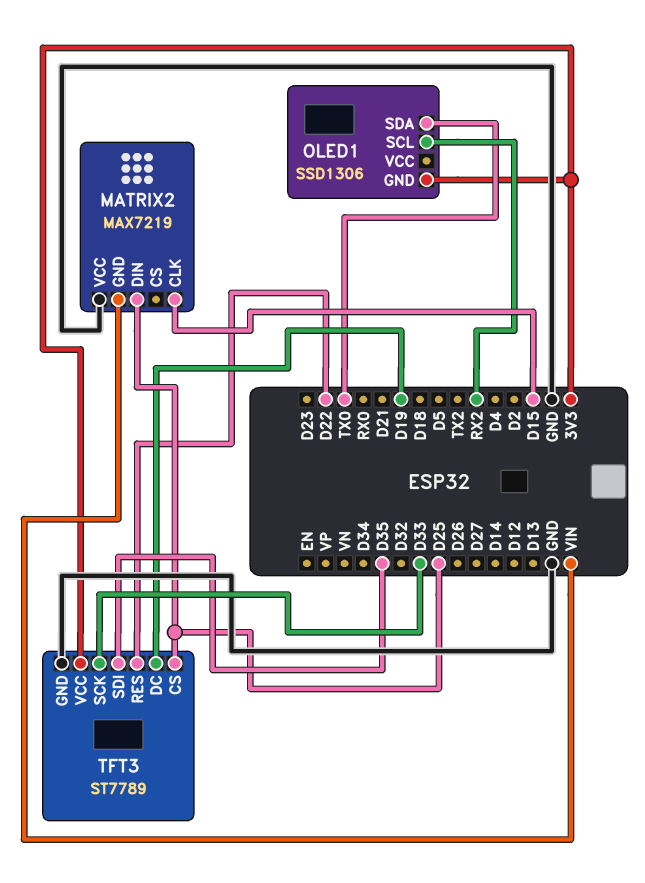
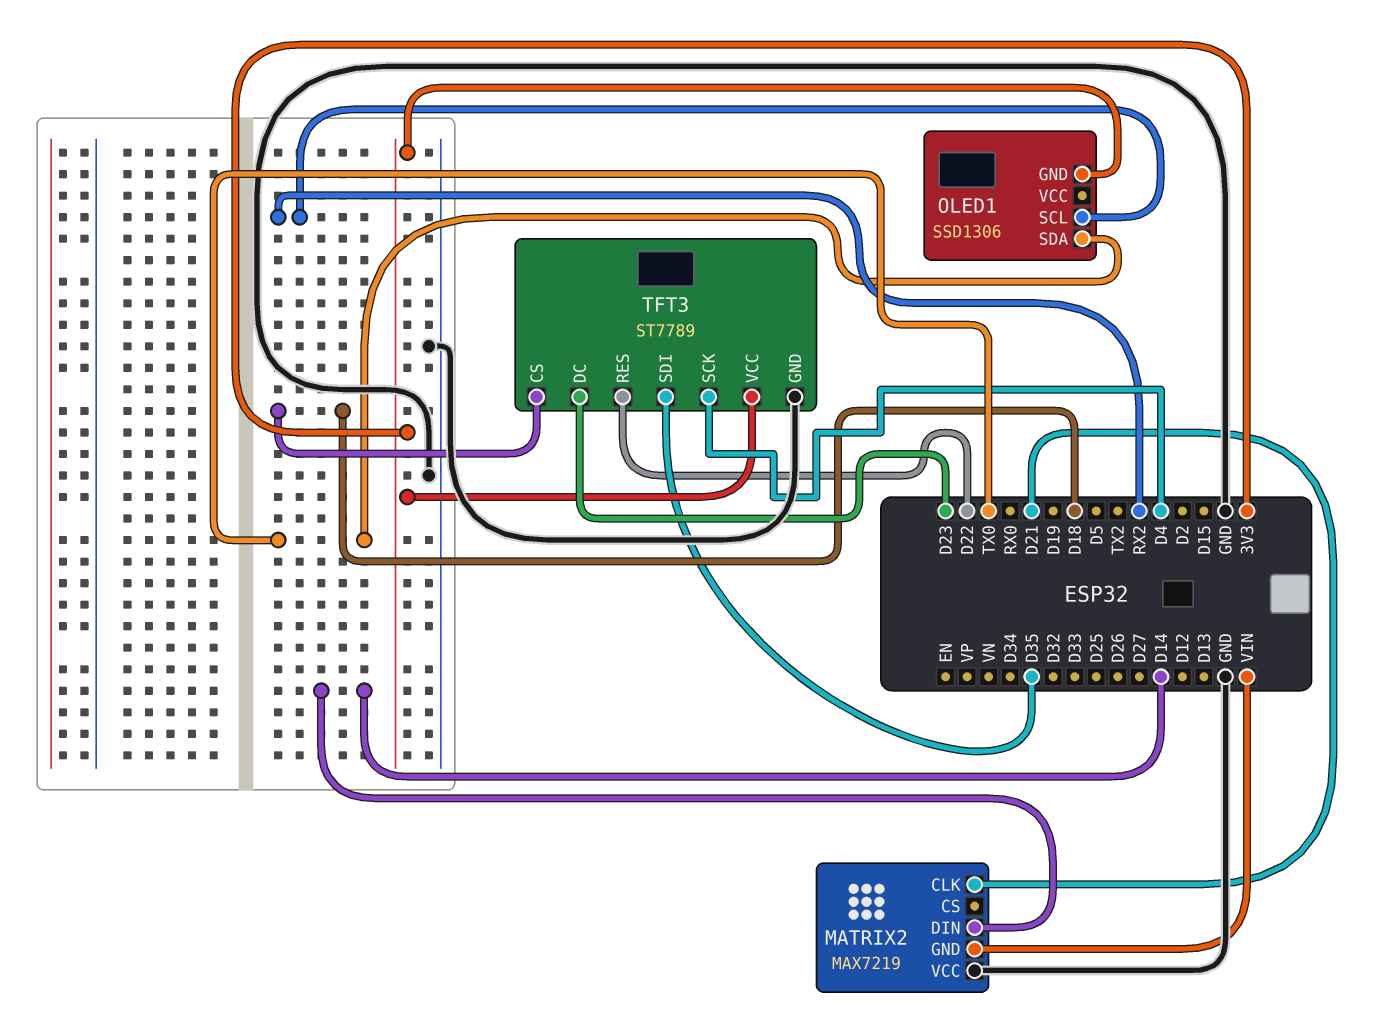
MATRIX2 pin CLK: D15 -> D21
MATRIX2 pin DIN: D25 -> D14
TFT3 pin CS: D25 -> D18
TFT3 pin DC: D19 -> D23
TFT3 pin SCK: D33 -> D4

